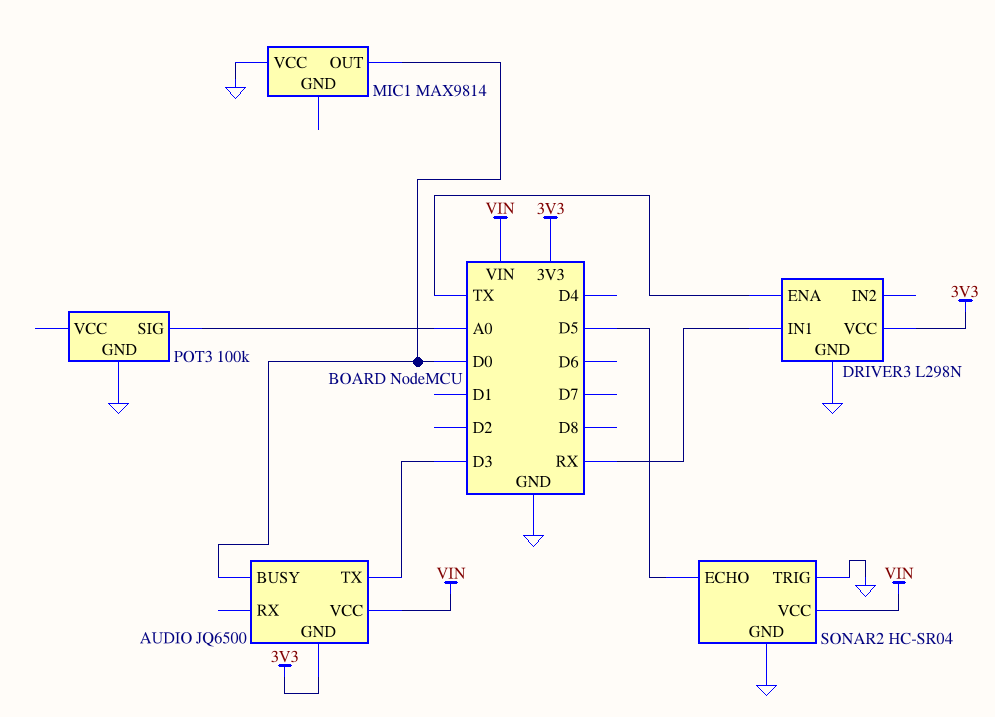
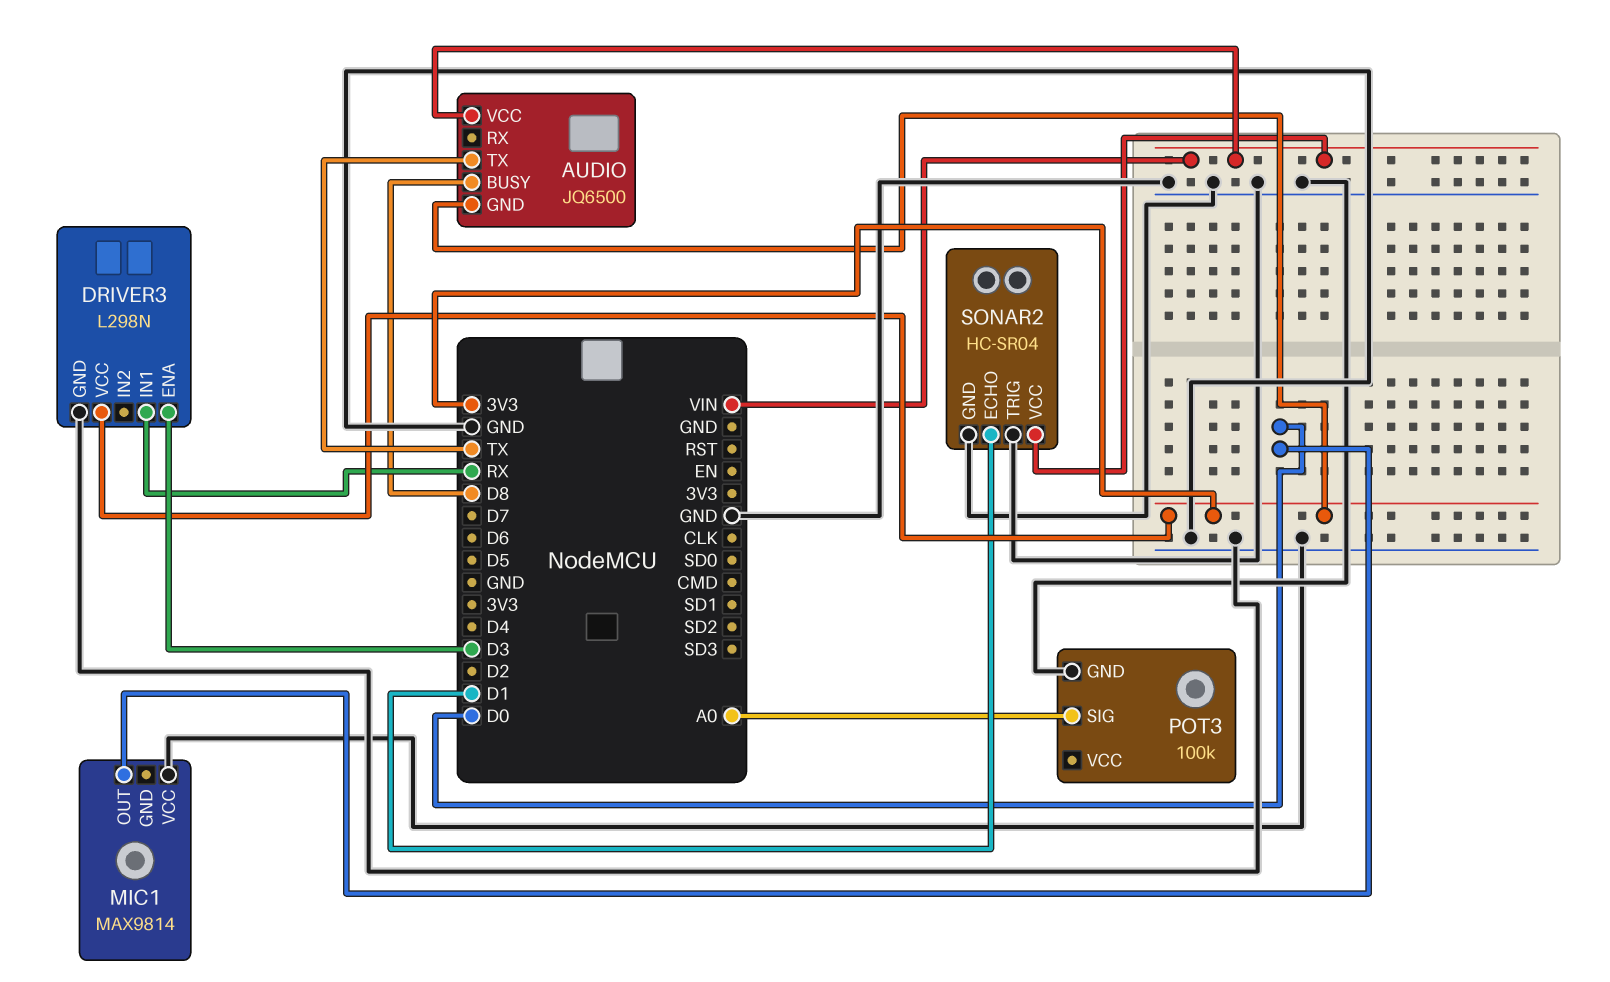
AUDIO pin BUSY: D0 -> D8
AUDIO pin TX: D3 -> TX
DRIVER3 pin ENA: TX -> D3
SONAR2 pin ECHO: D5 -> D1

